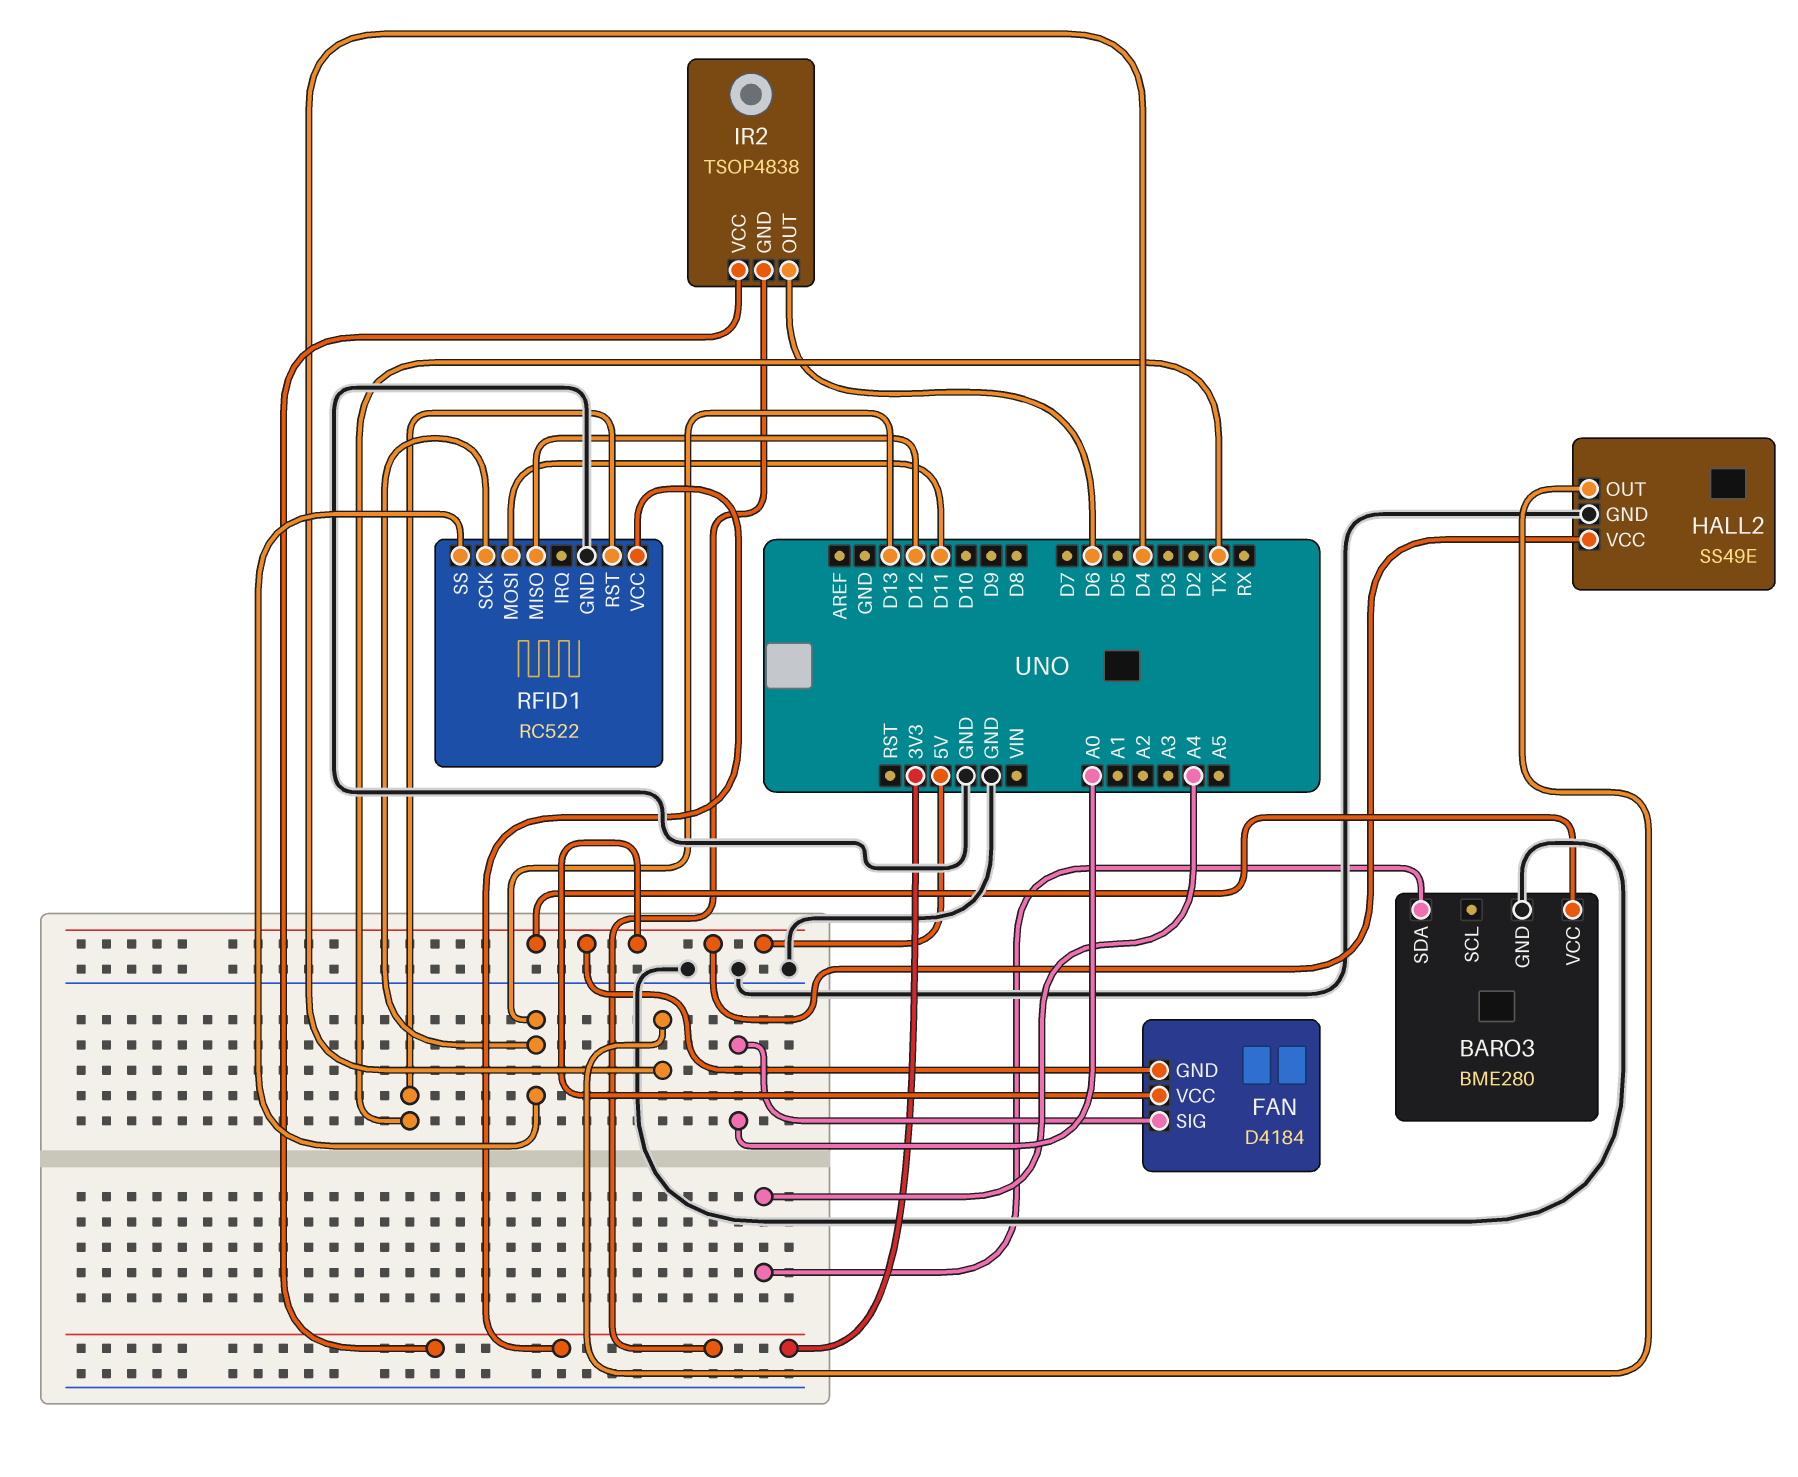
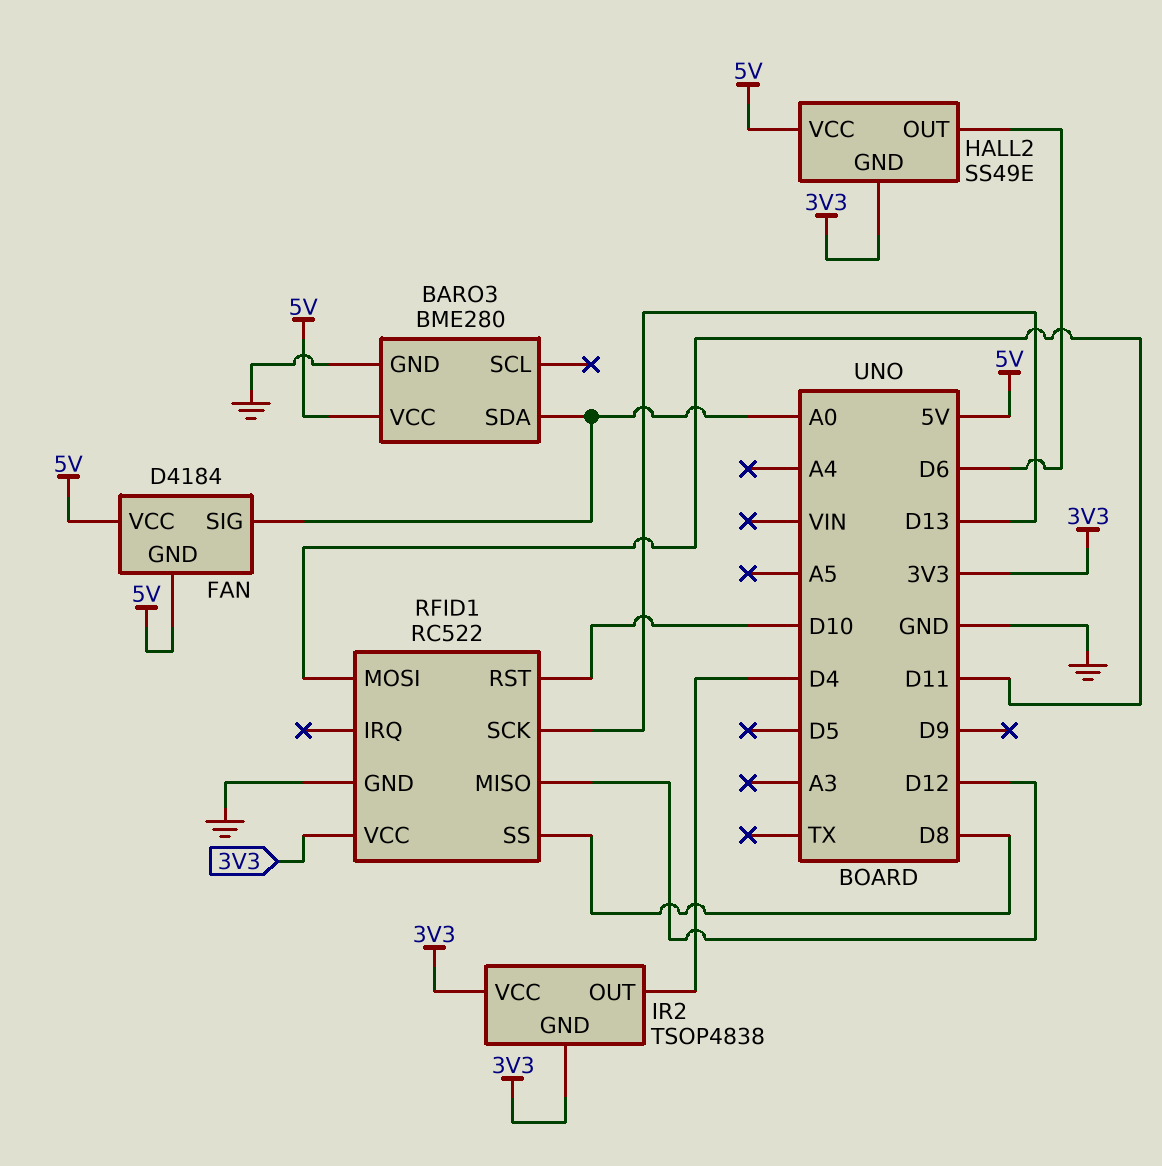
BARO3 pin SDA: A4 -> A0
HALL2 pin GND: GND -> 3V3
HALL2 pin OUT: D4 -> D6
IR2 pin OUT: D6 -> D4
RFID1 pin RST: TX -> D10
RFID1 pin SS: D13 -> D8

